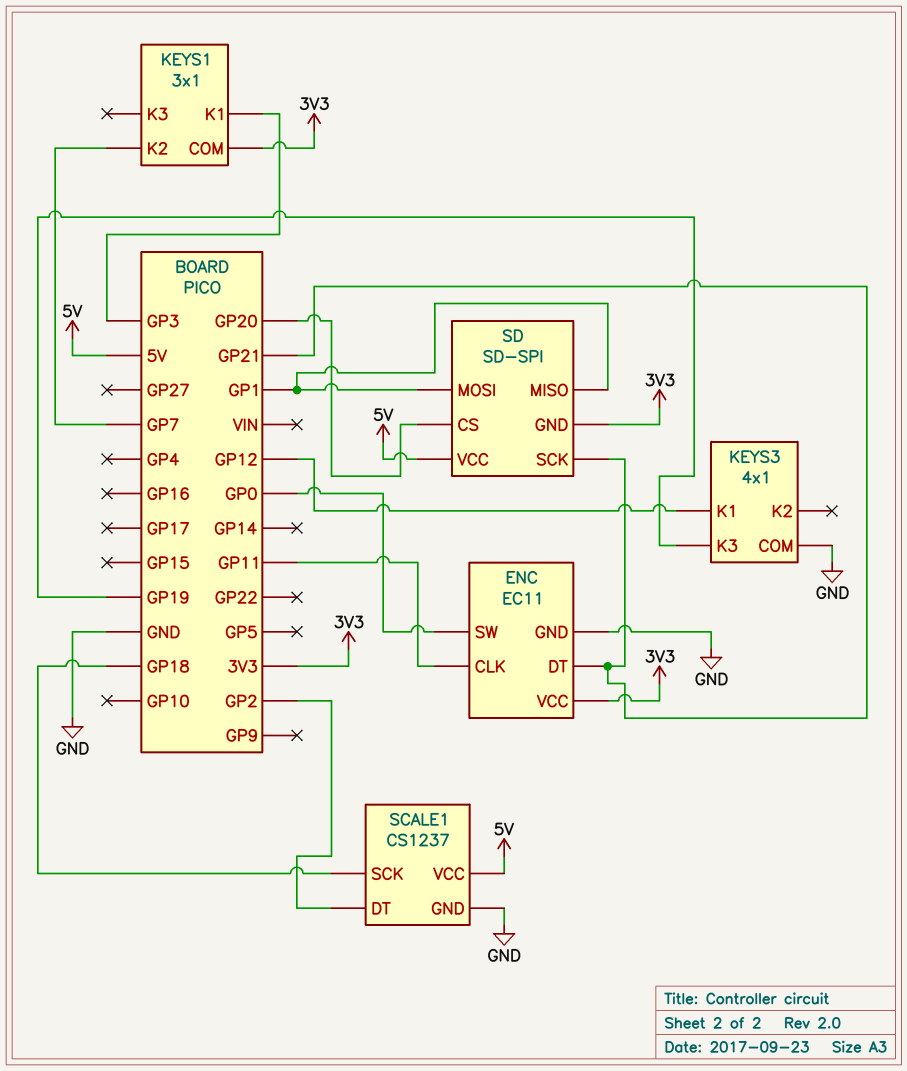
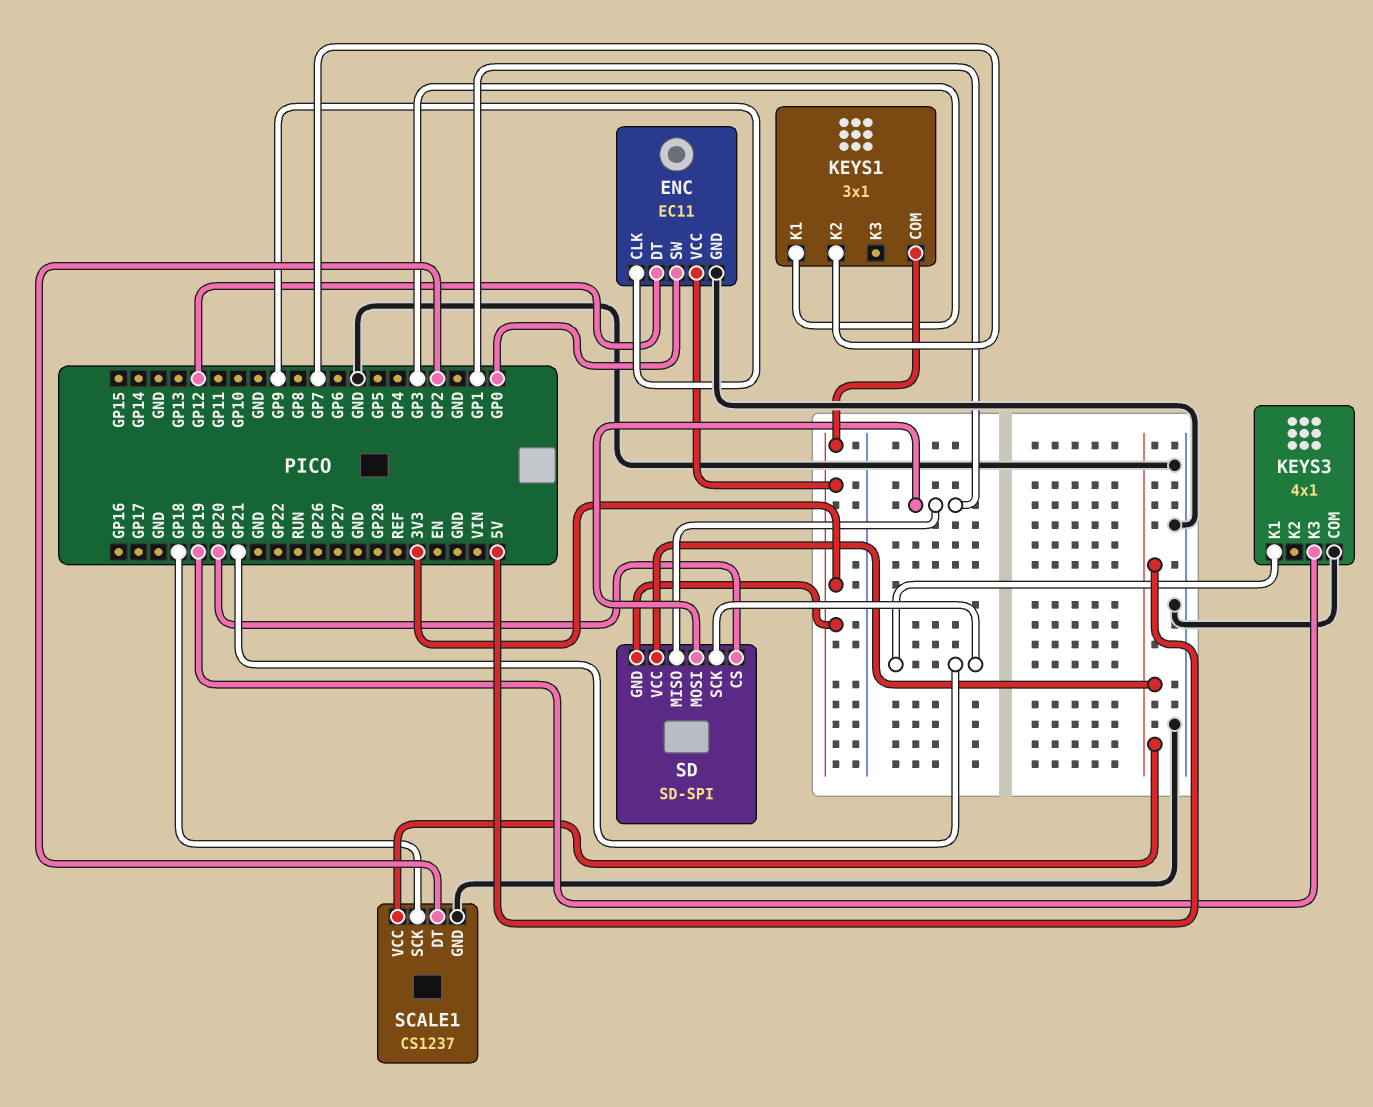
ENC pin CLK: GP11 -> GP9
ENC pin DT: GP21 -> GP12
KEYS3 pin K1: GP12 -> GP21

